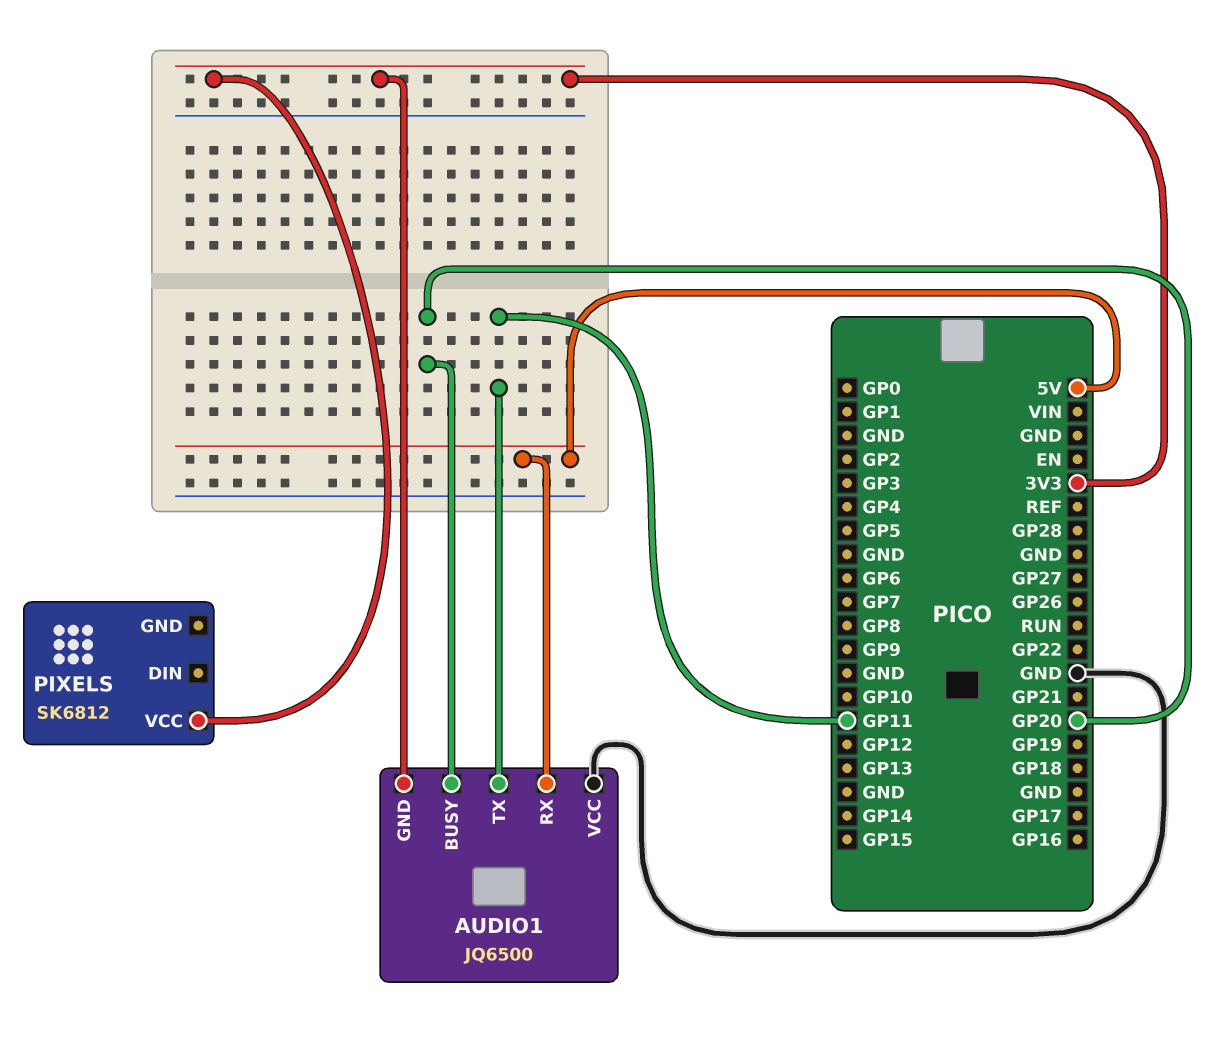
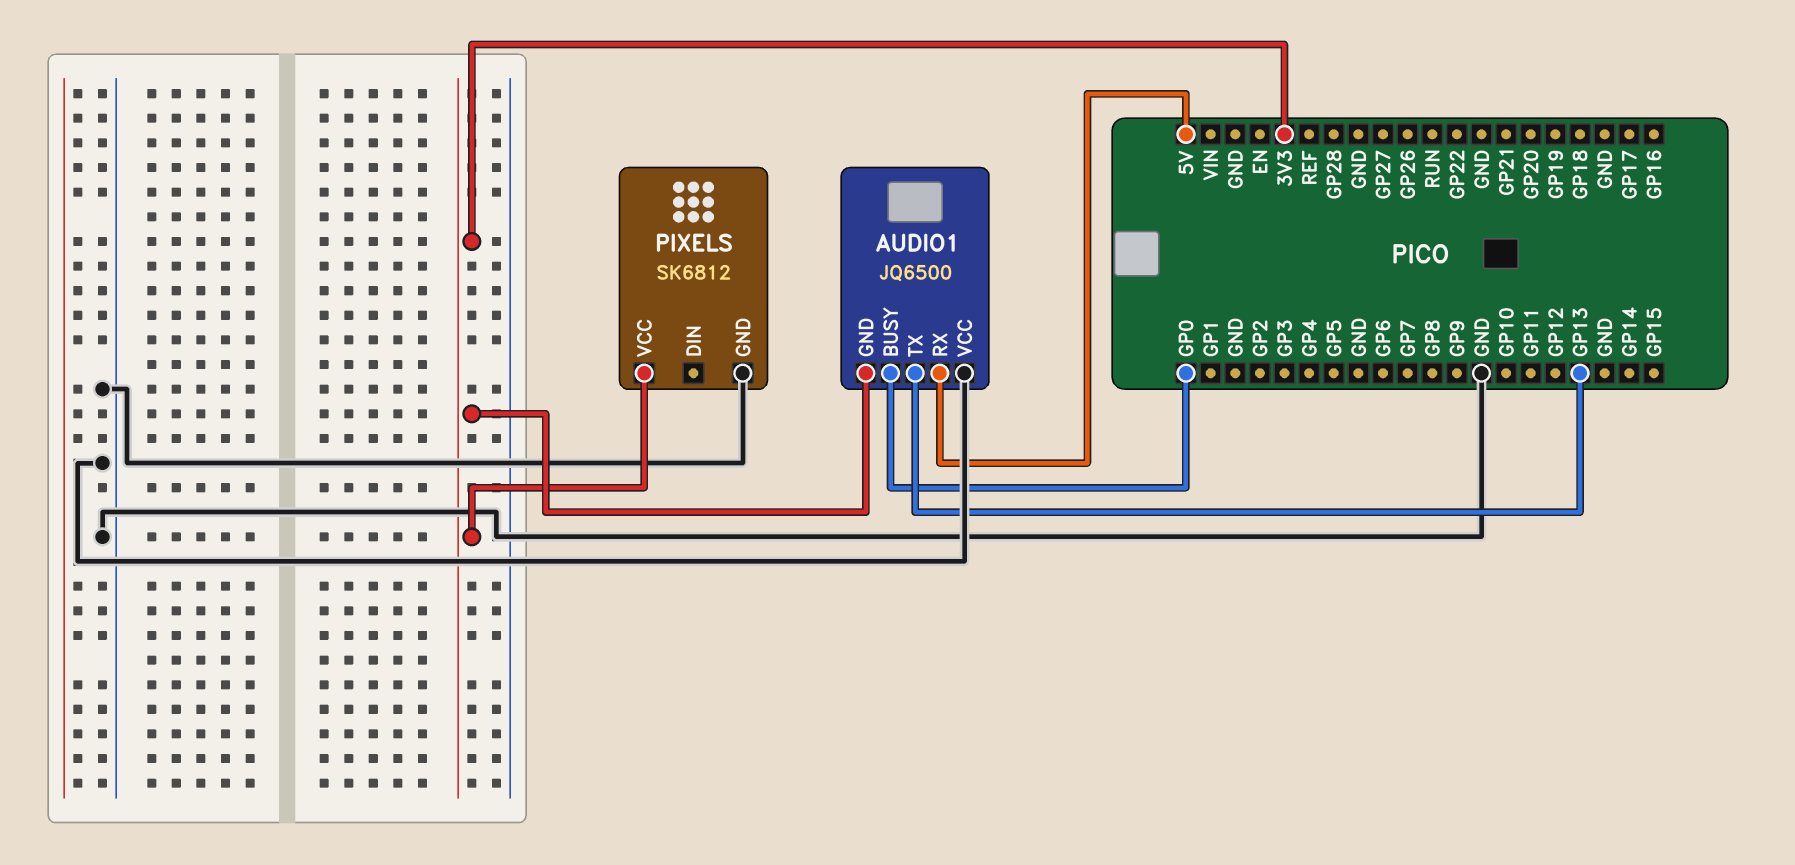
AUDIO1 pin BUSY: GP20 -> GP0
AUDIO1 pin TX: GP11 -> GP13
PIXELS pin GND: none -> GND

